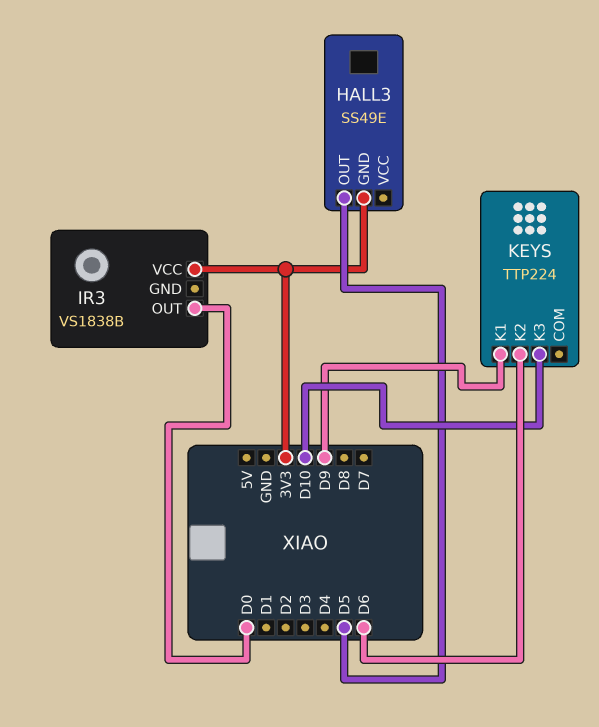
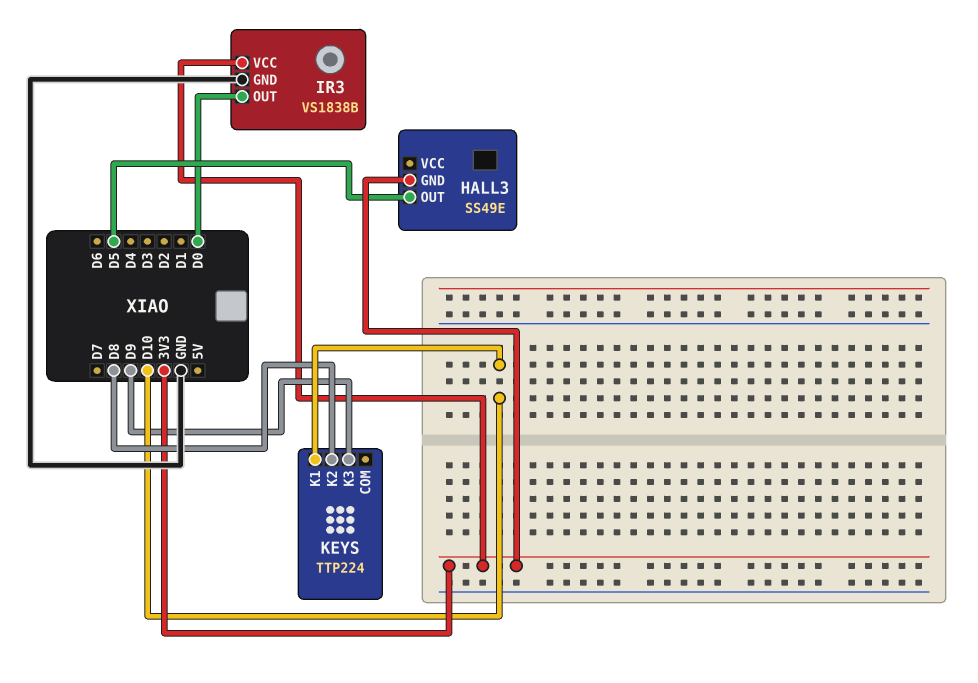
IR3 pin GND: none -> GND
KEYS pin K1: D9 -> D10
KEYS pin K2: D6 -> D8
KEYS pin K3: D10 -> D9

